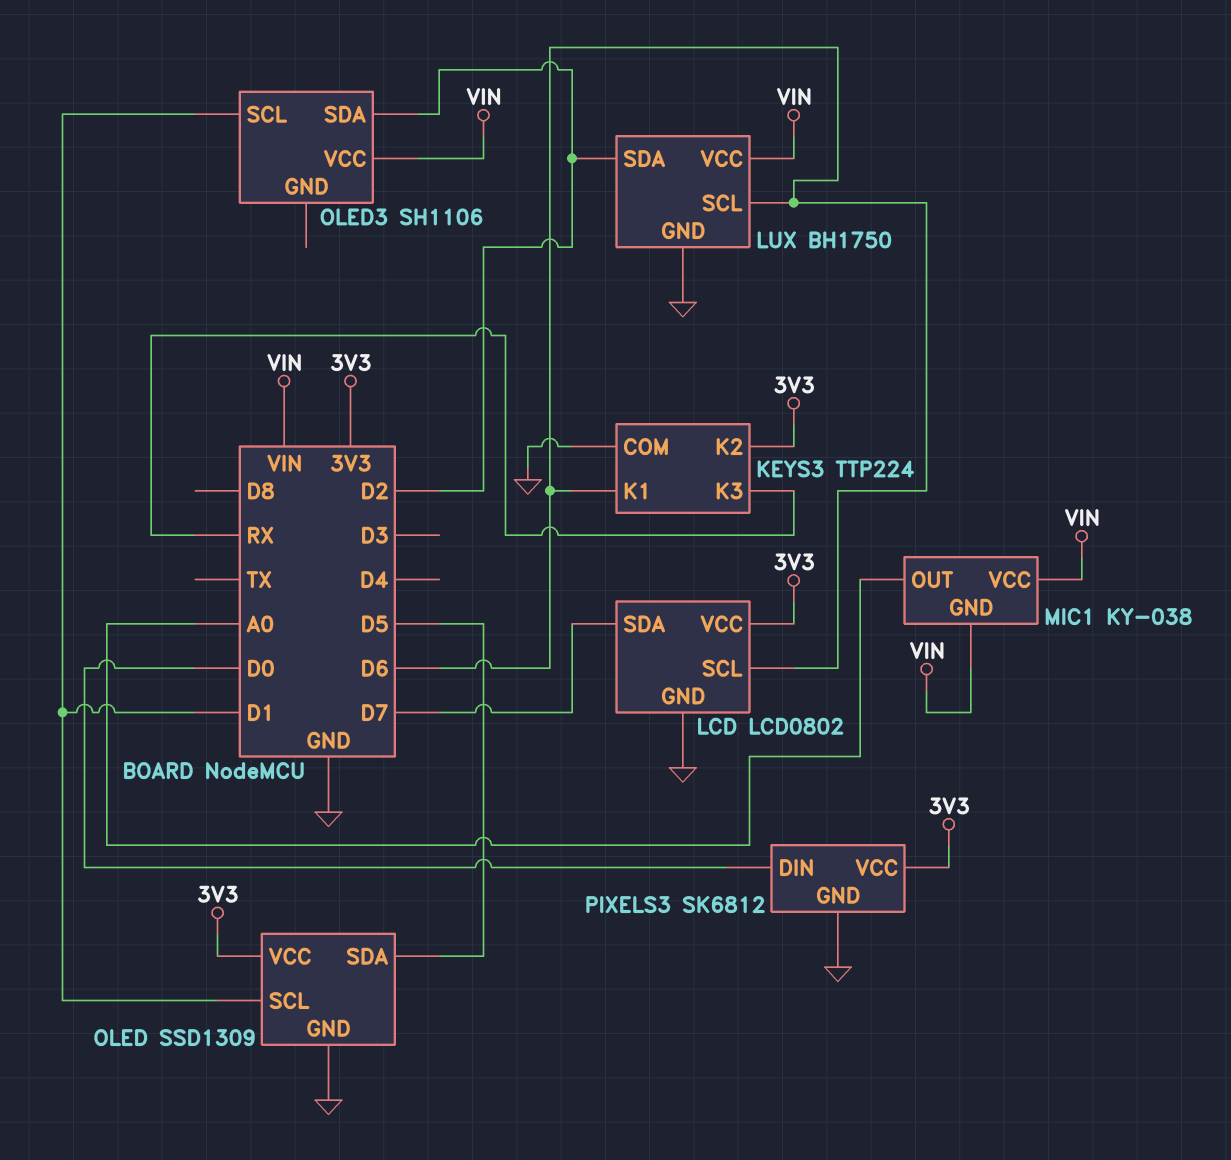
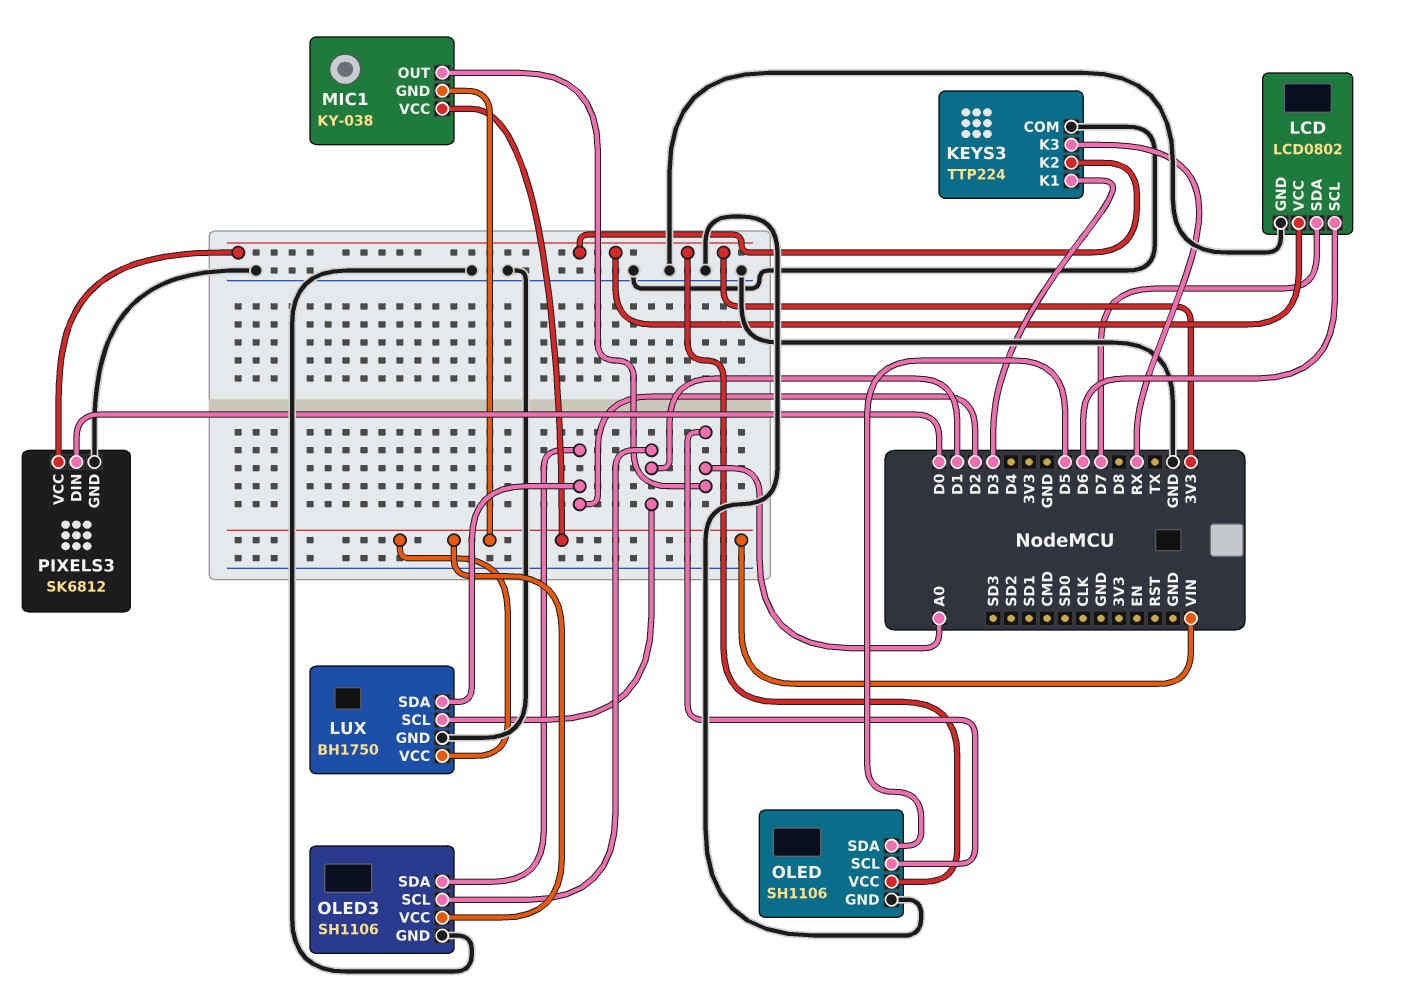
KEYS3 pin K1: D6 -> D3
LUX pin SCL: D6 -> D1
OLED: SSD1309 -> SH1106
OLED pin SCL: D1 -> A0
OLED3 pin GND: none -> GND

